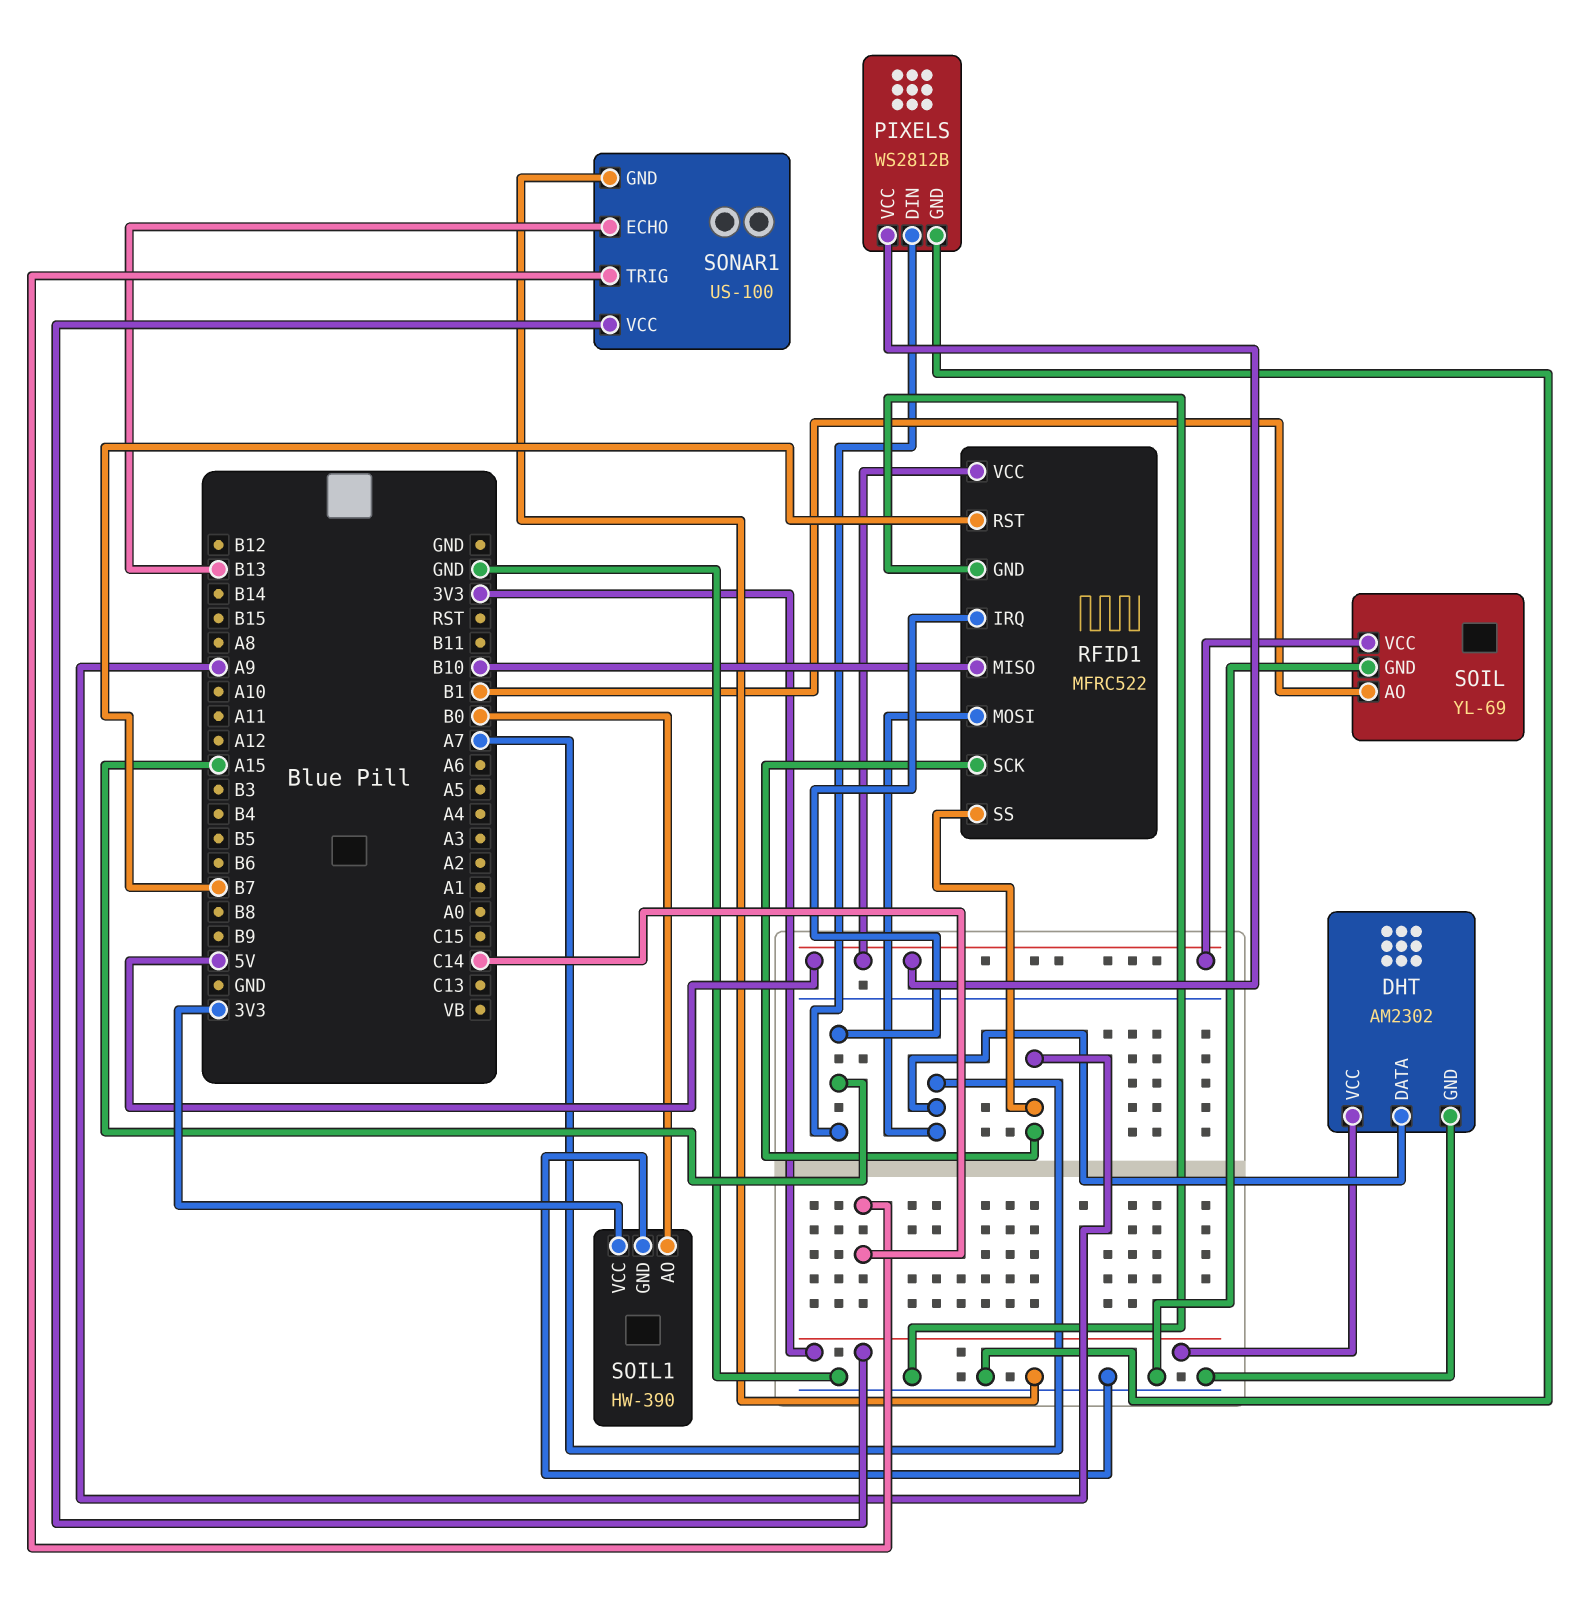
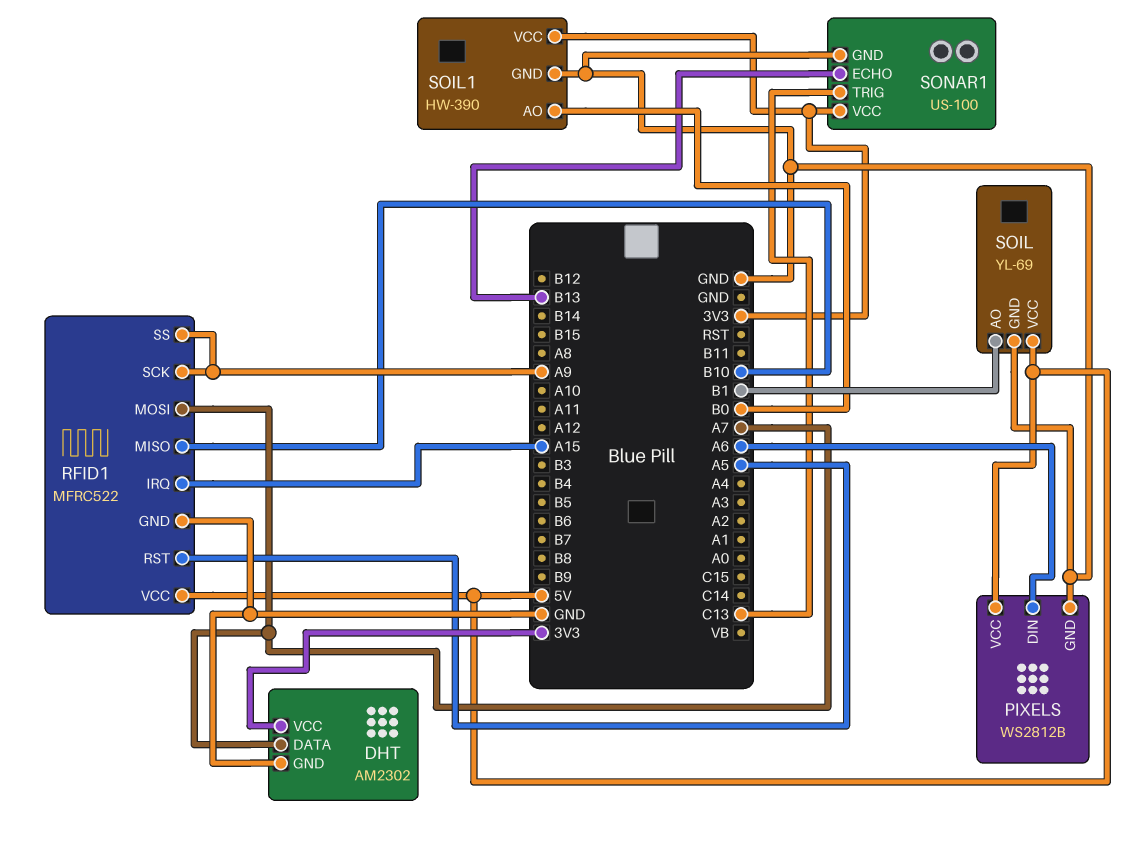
PIXELS pin DIN: A15 -> A6
RFID1 pin RST: B7 -> A5
SONAR1 pin TRIG: C14 -> C13

